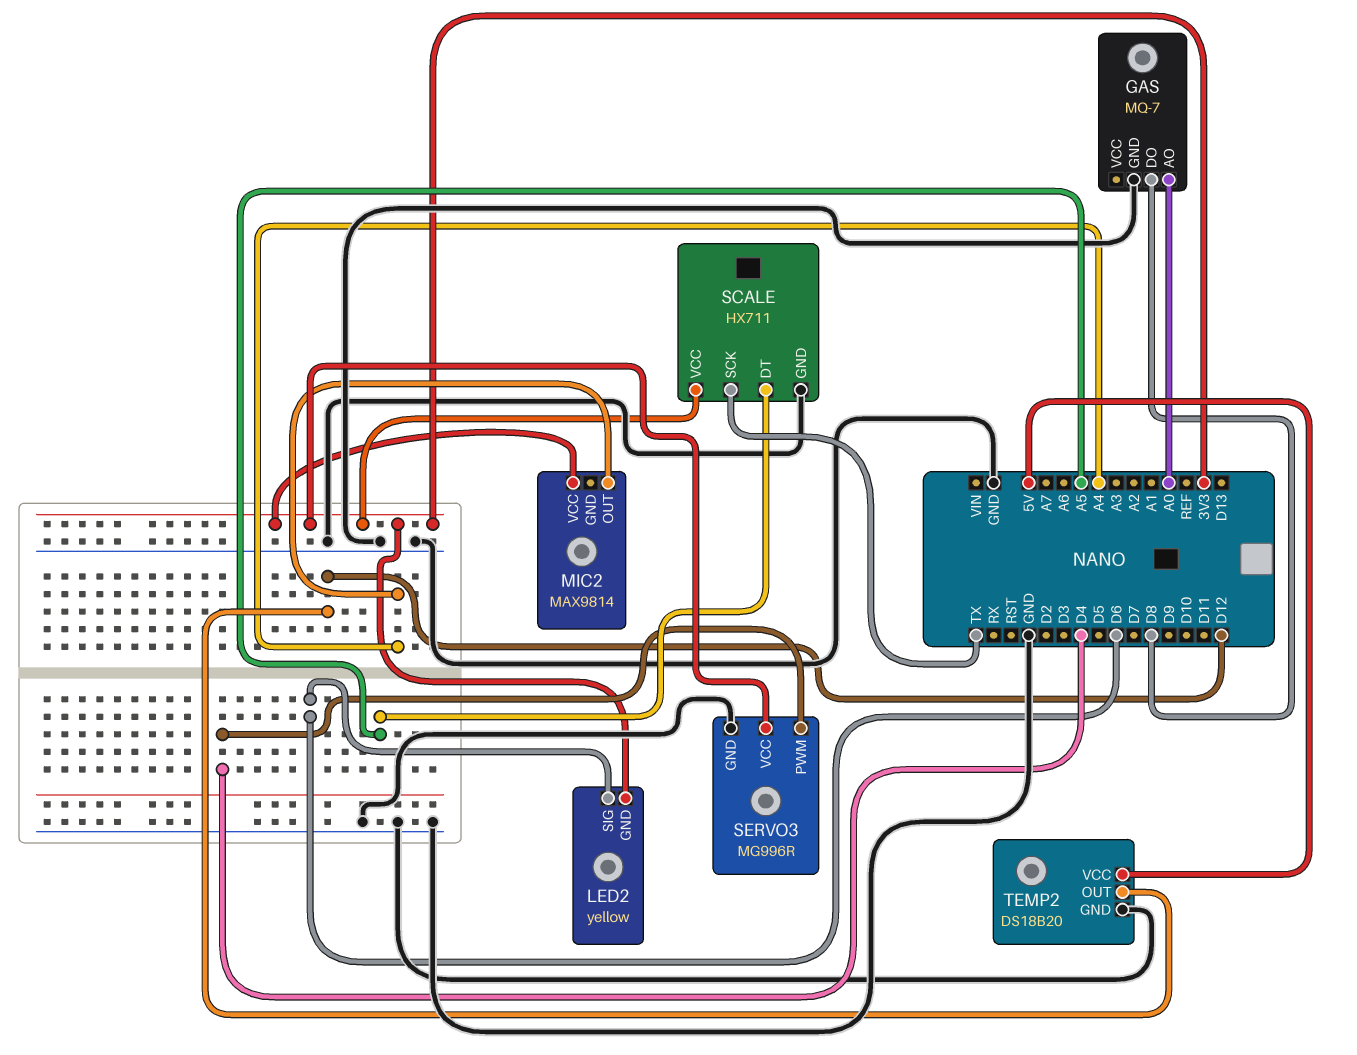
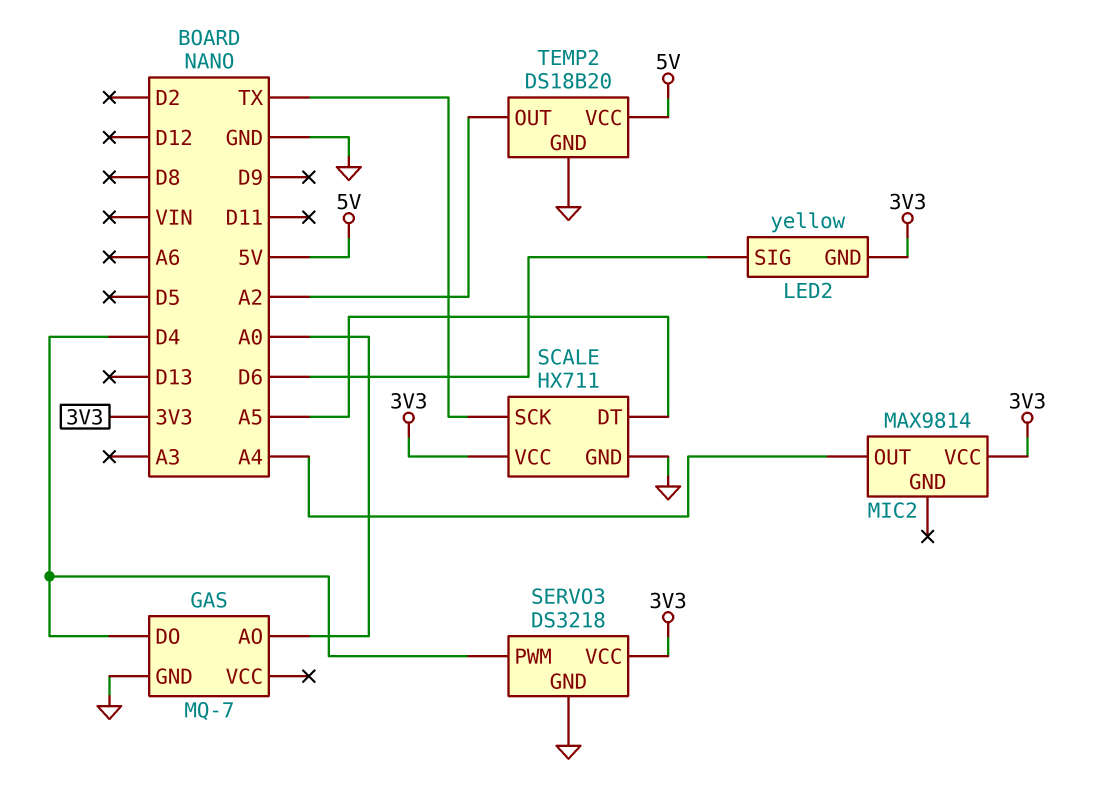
GAS pin DO: D8 -> D4
SERVO3: MG996R -> DS3218
TEMP2 pin OUT: D12 -> A2

